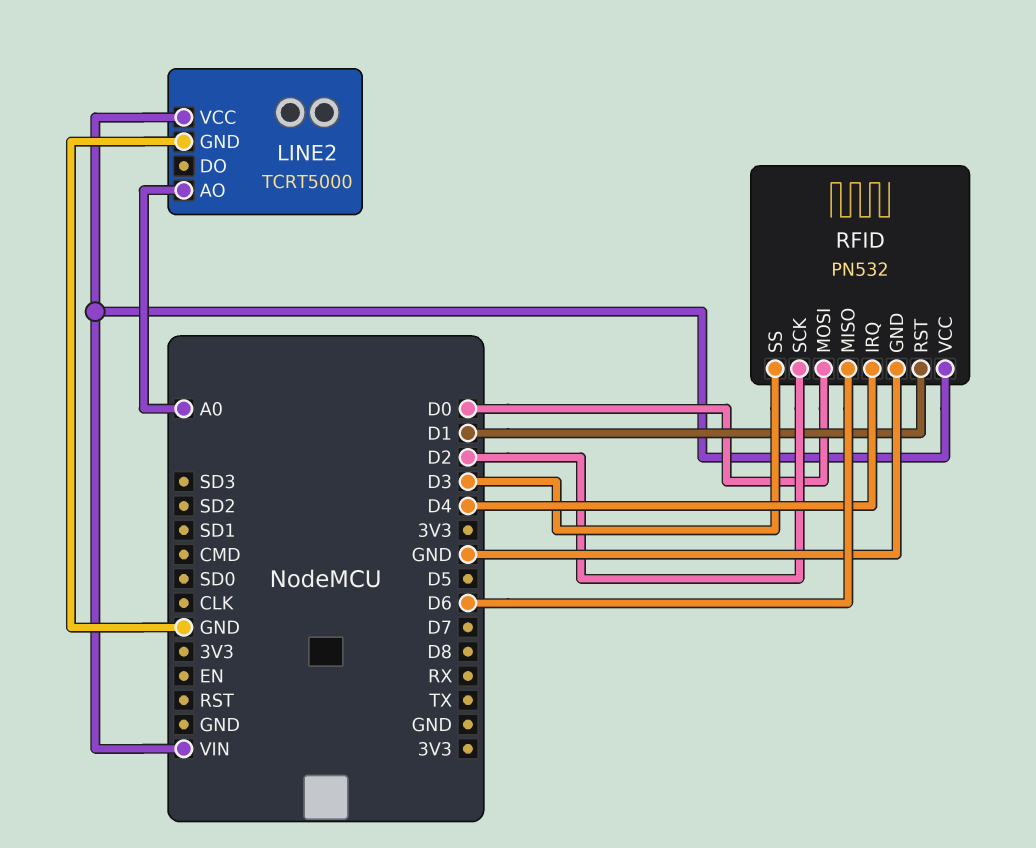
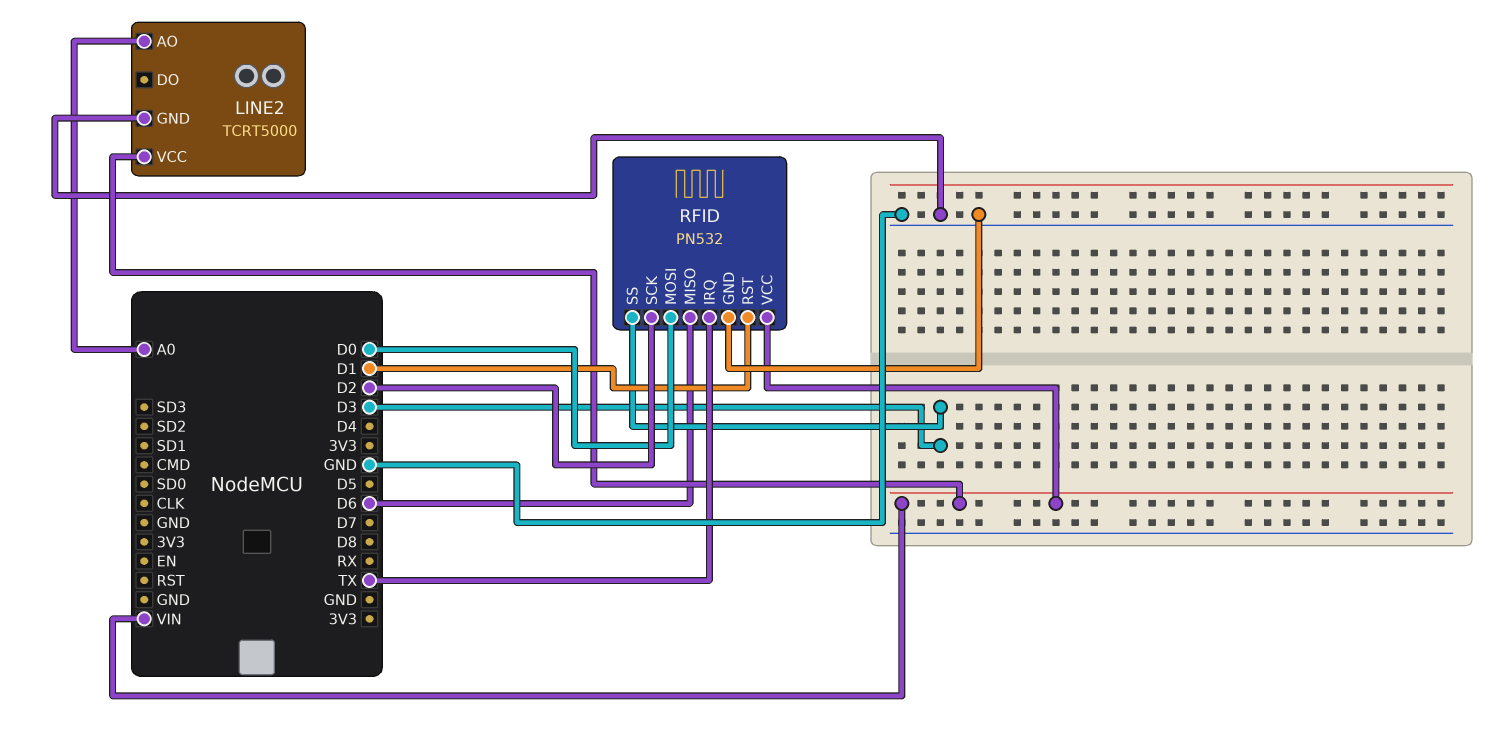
RFID pin IRQ: D4 -> TX

